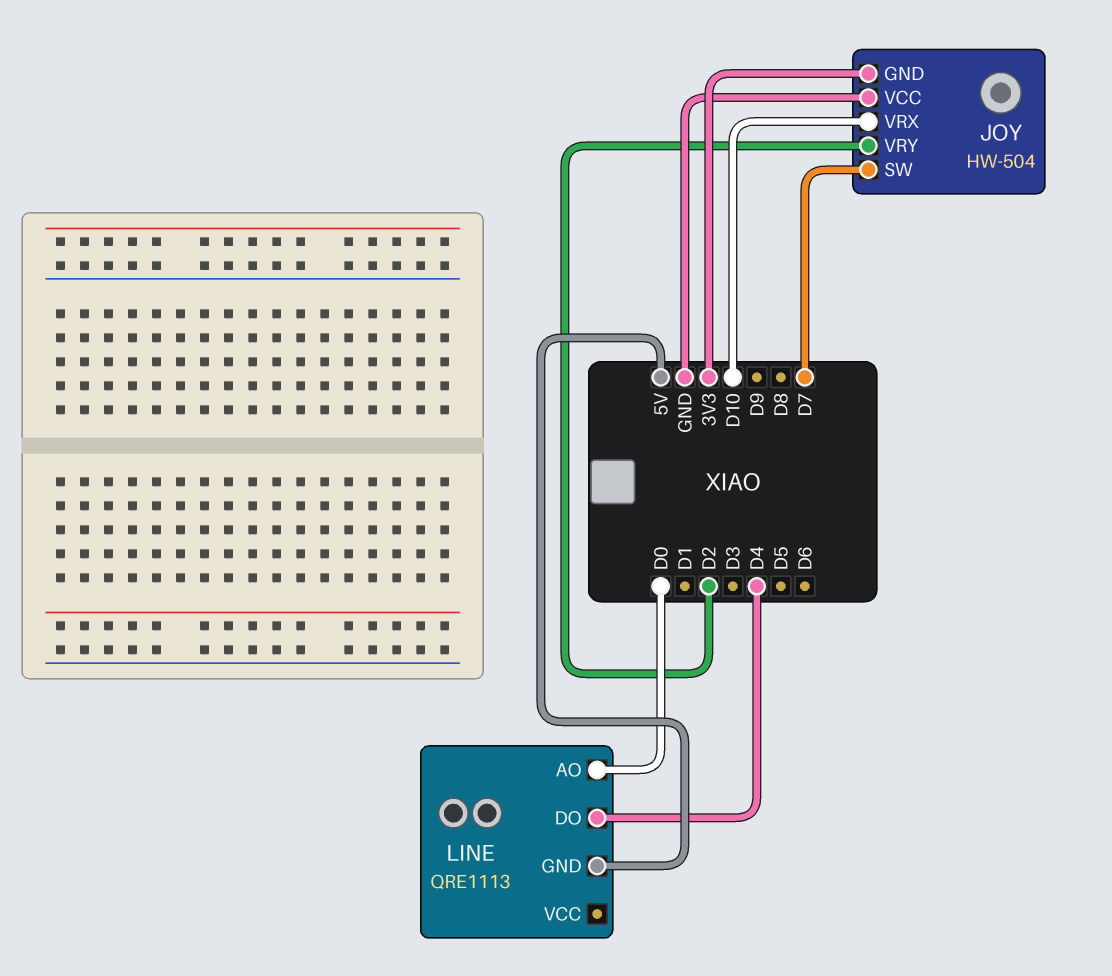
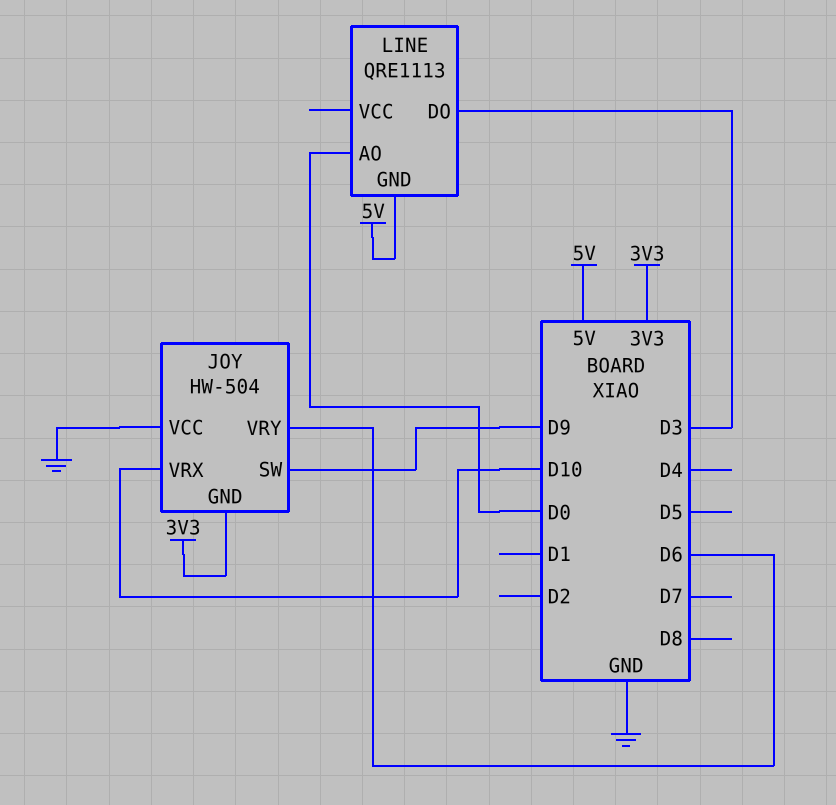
JOY pin SW: D7 -> D9
JOY pin VRY: D2 -> D6
LINE pin DO: D4 -> D3

